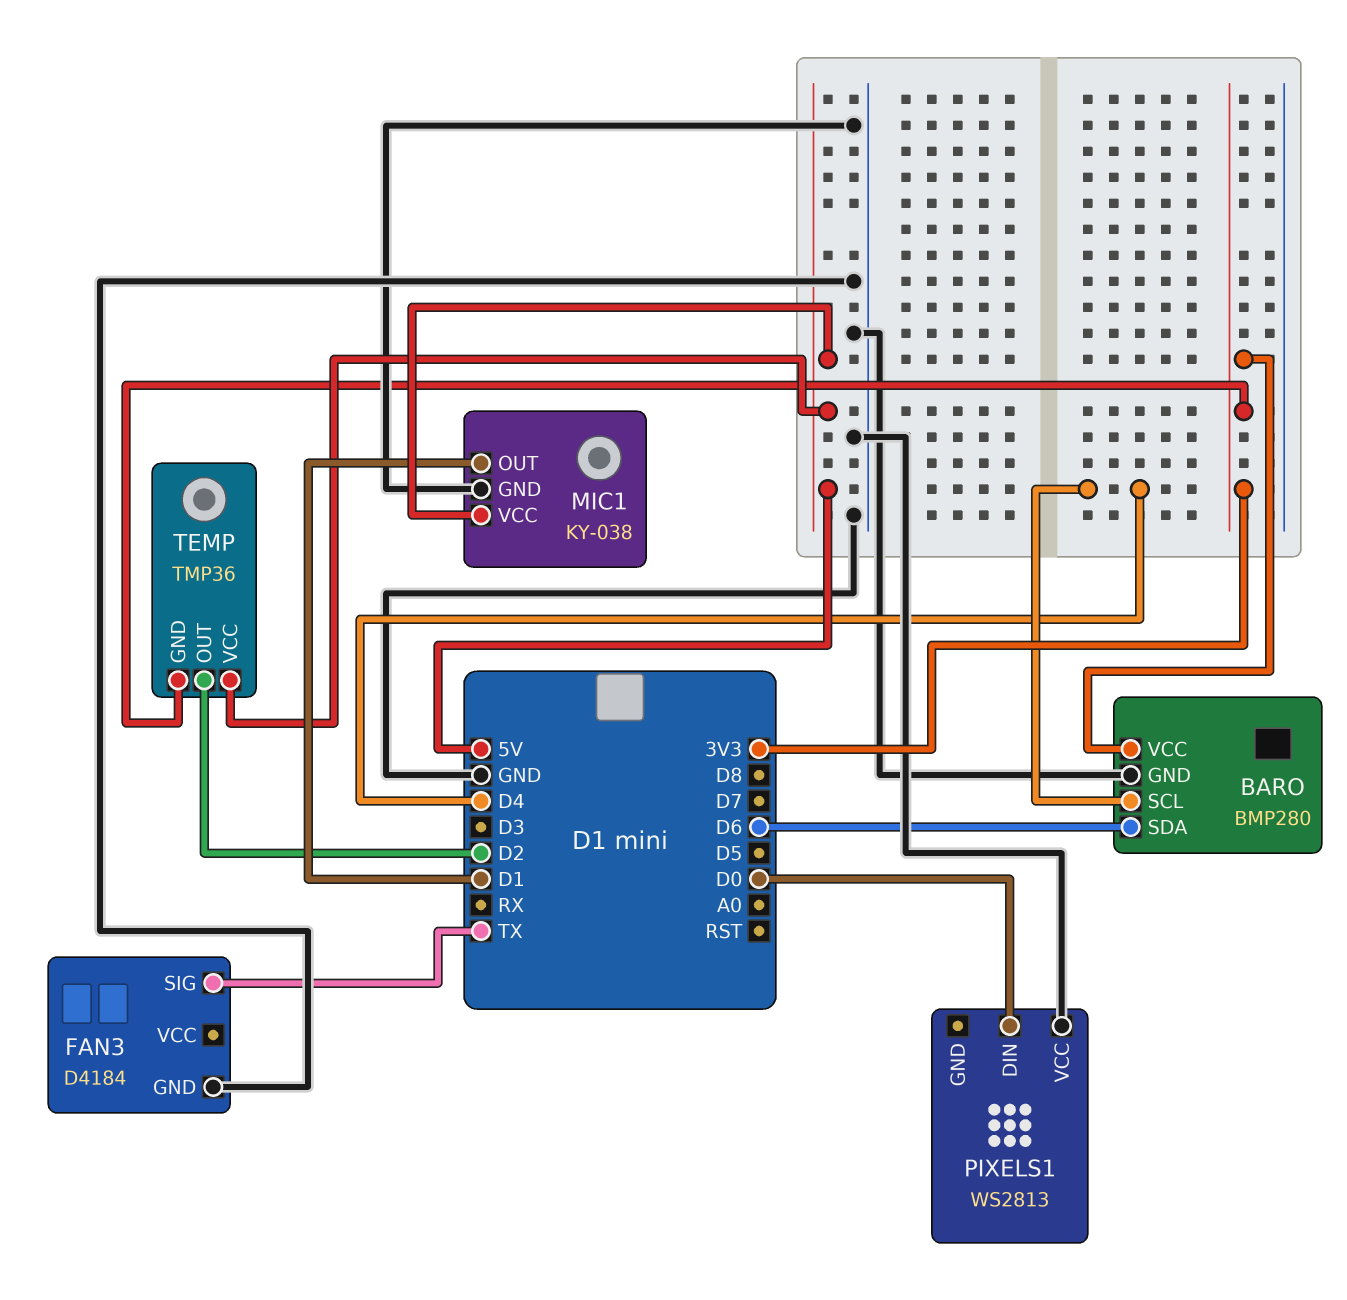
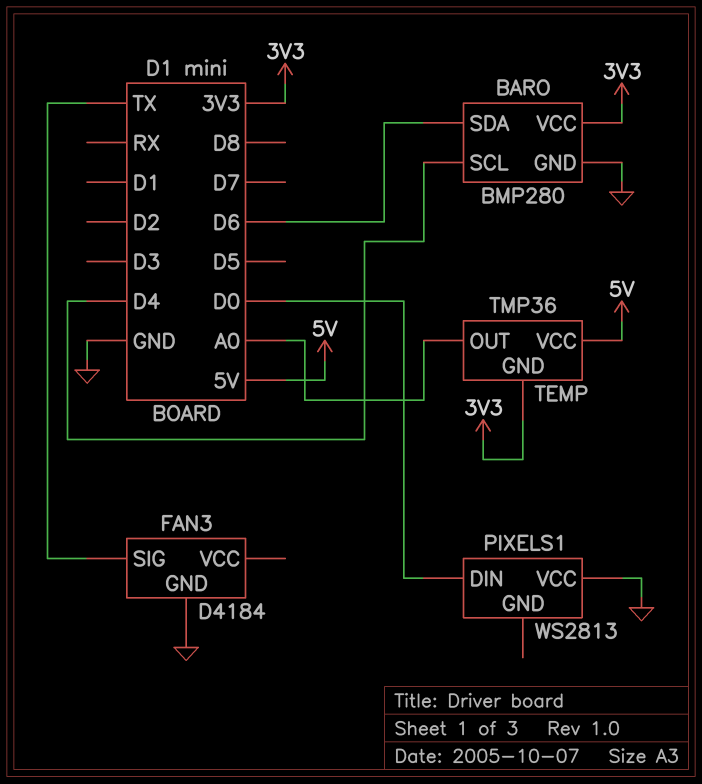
MIC1: KY-038 -> none
MIC1 pin GND: GND -> none
MIC1 pin OUT: D1 -> none
MIC1 pin VCC: 5V -> none
TEMP pin OUT: D2 -> A0

